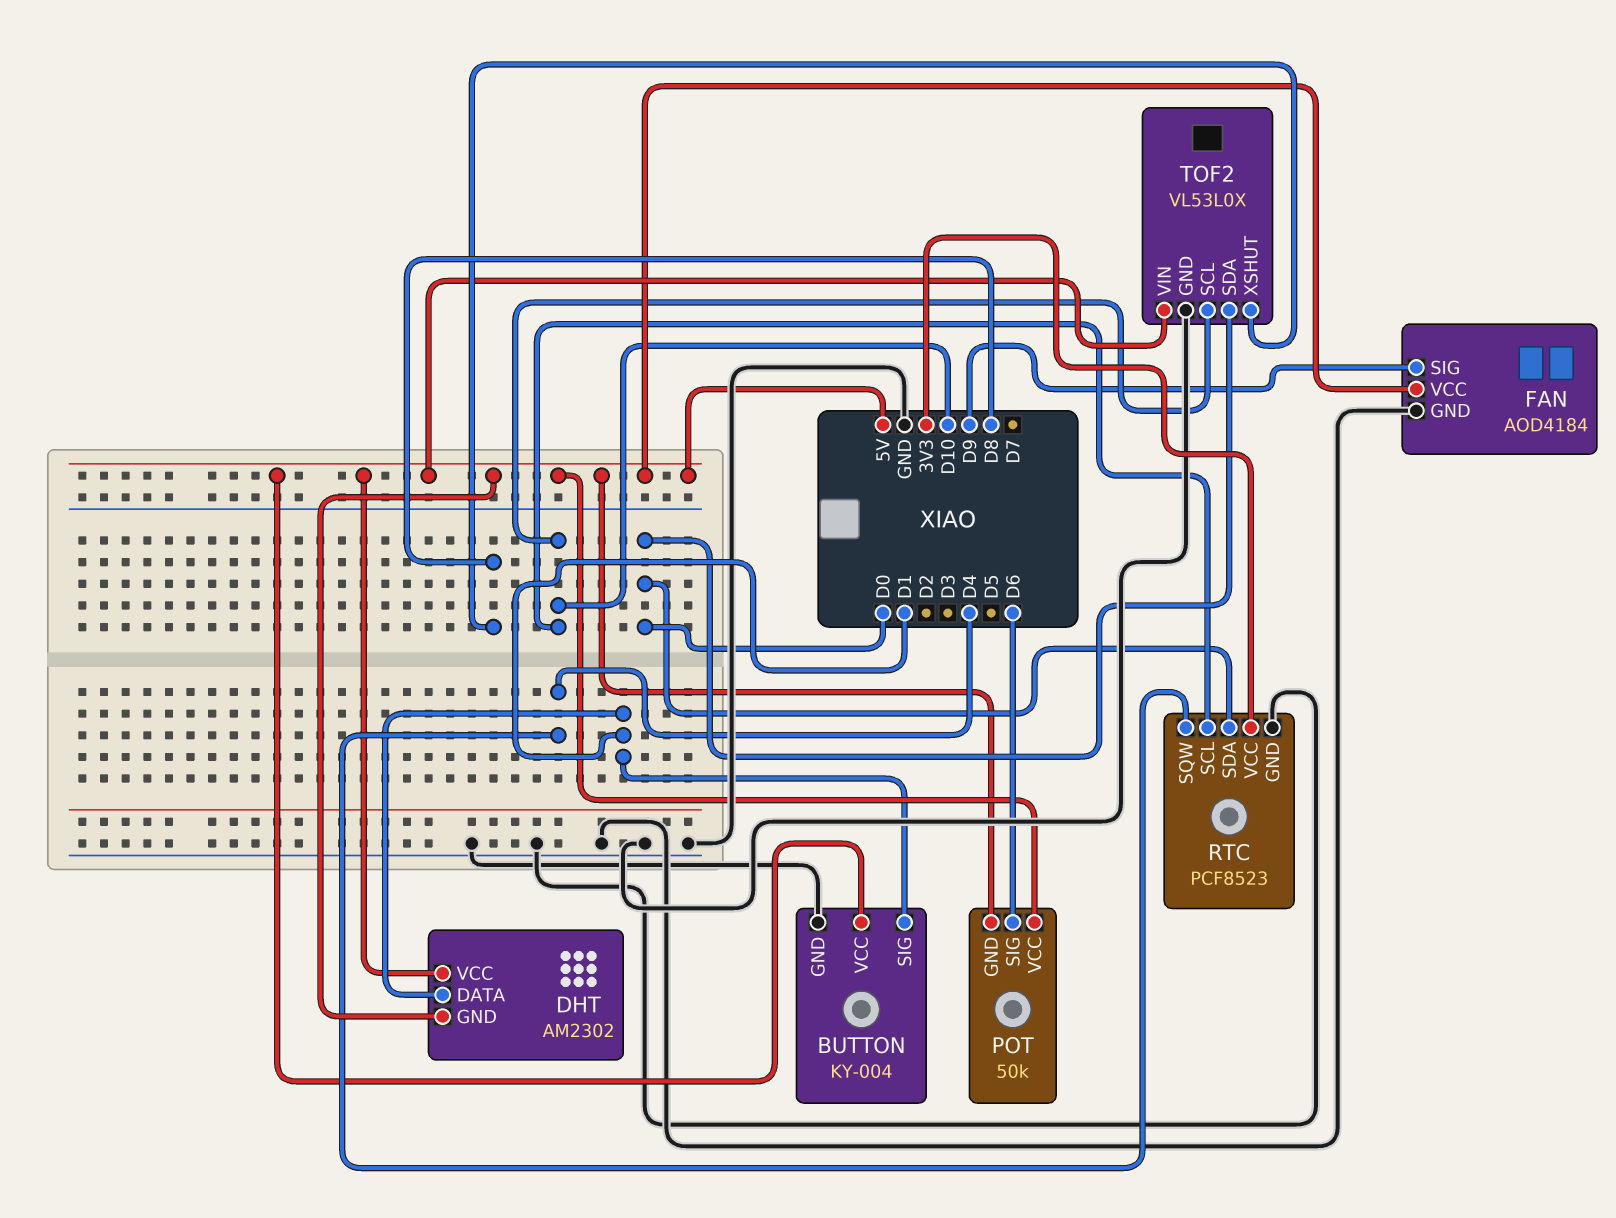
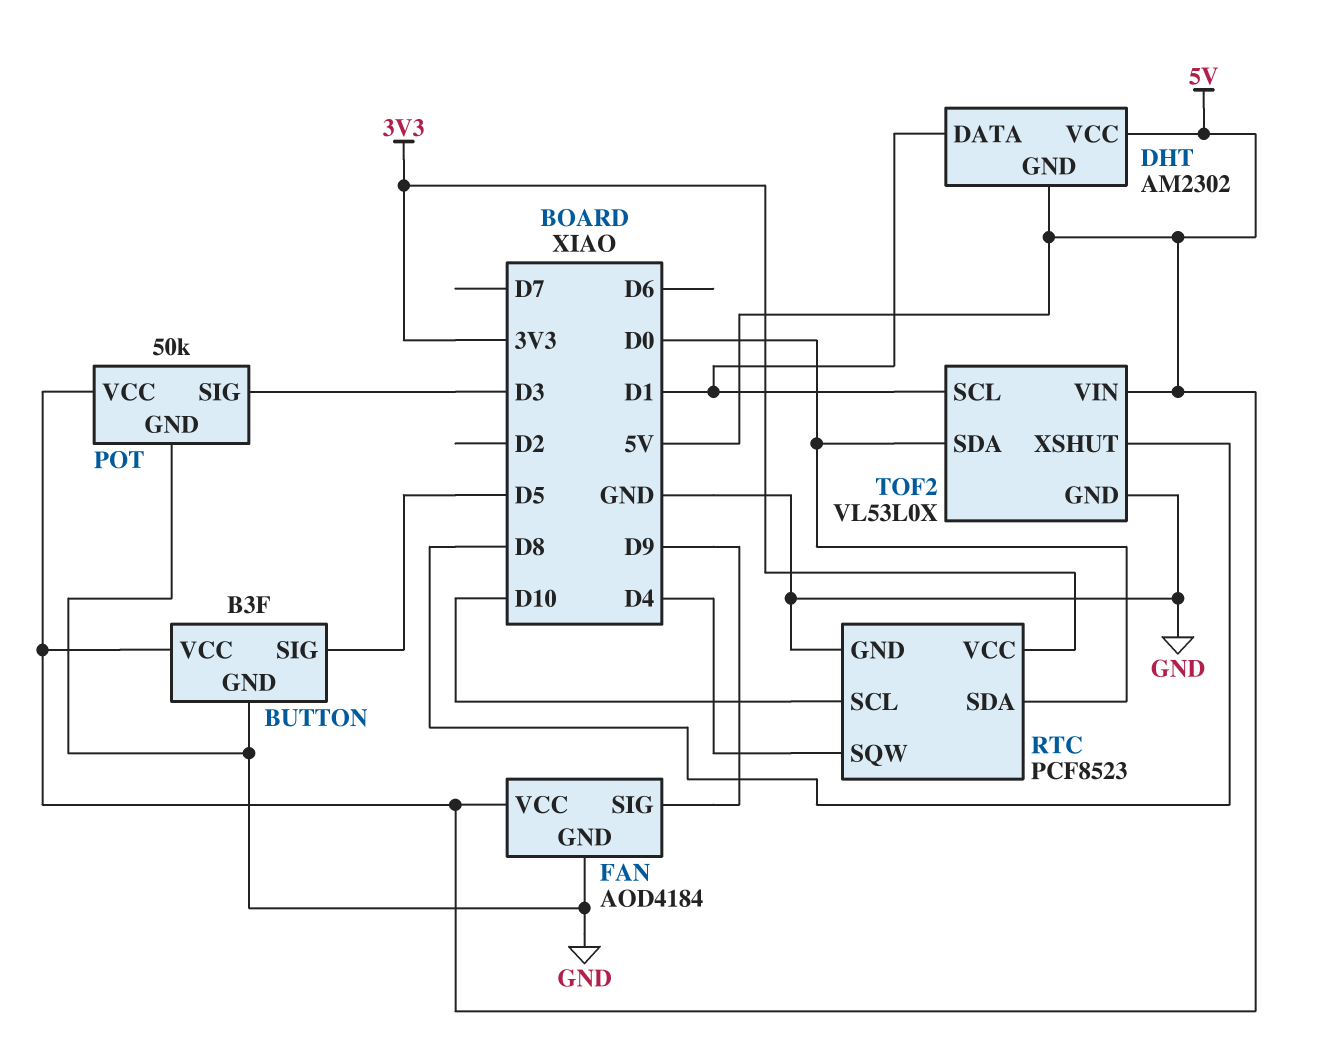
BUTTON: KY-004 -> B3F
BUTTON pin SIG: D1 -> D5
POT pin GND: 5V -> GND
POT pin SIG: D6 -> D3
TOF2 pin SCL: D10 -> D1

